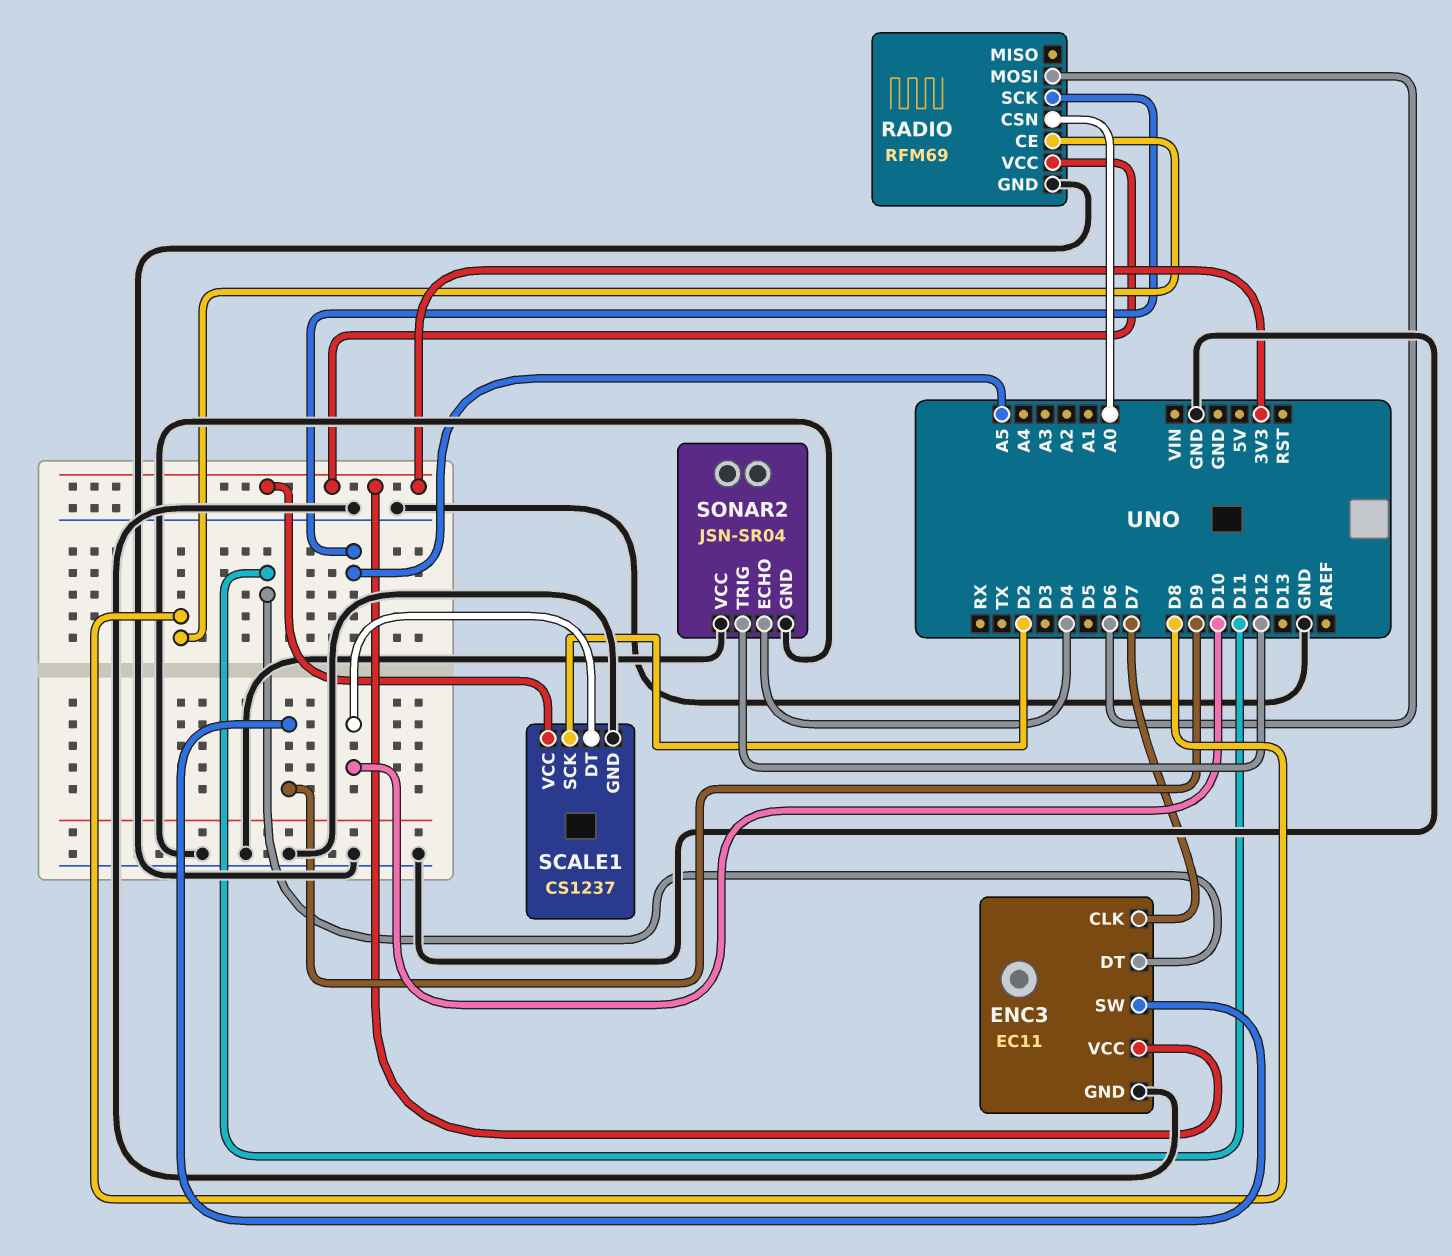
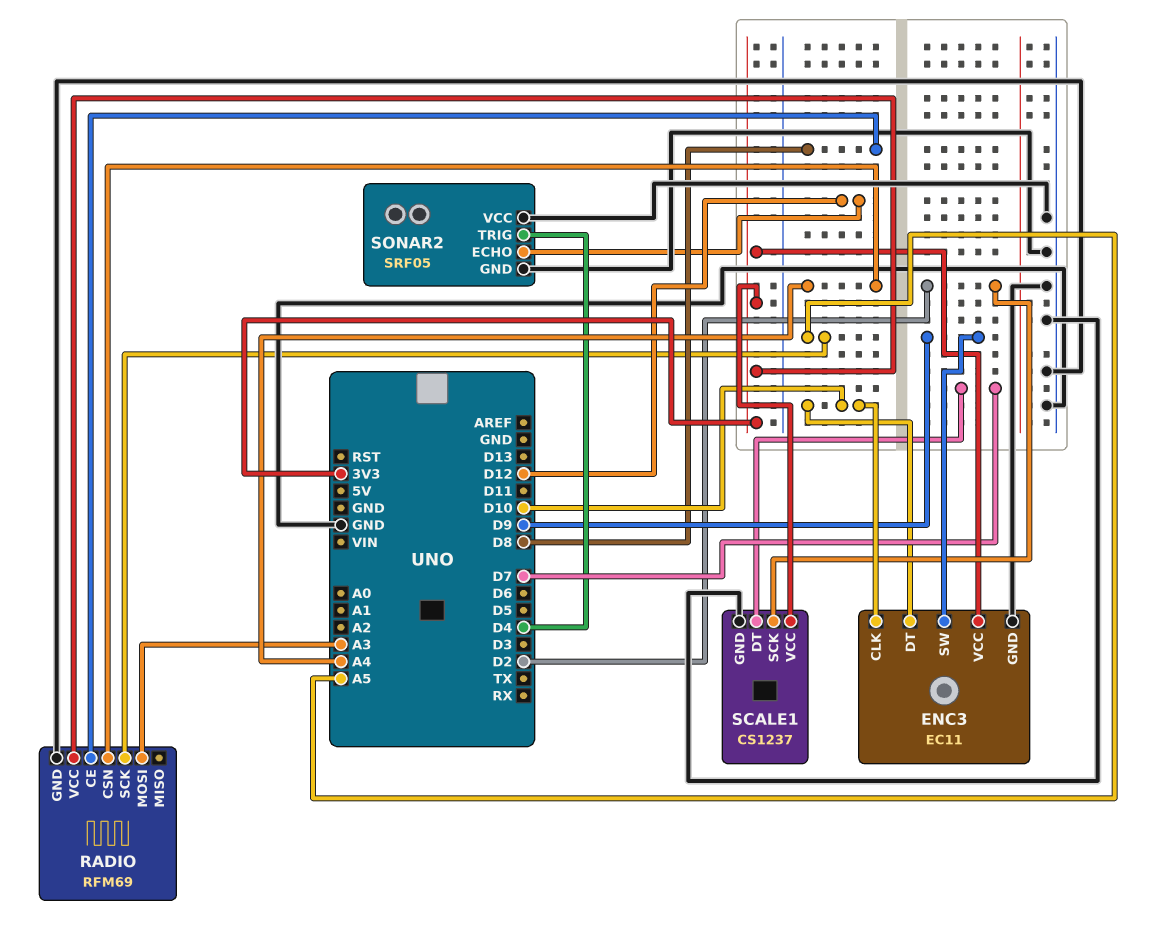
ENC3 pin CLK: D7 -> D10
ENC3 pin DT: D11 -> D10
RADIO pin CSN: A0 -> A4
RADIO pin MOSI: D6 -> A3
SCALE1 pin DT: D10 -> D7
SONAR2: JSN-SR04 -> SRF05
SONAR2 pin ECHO: D4 -> D12
SONAR2 pin TRIG: D12 -> D4

